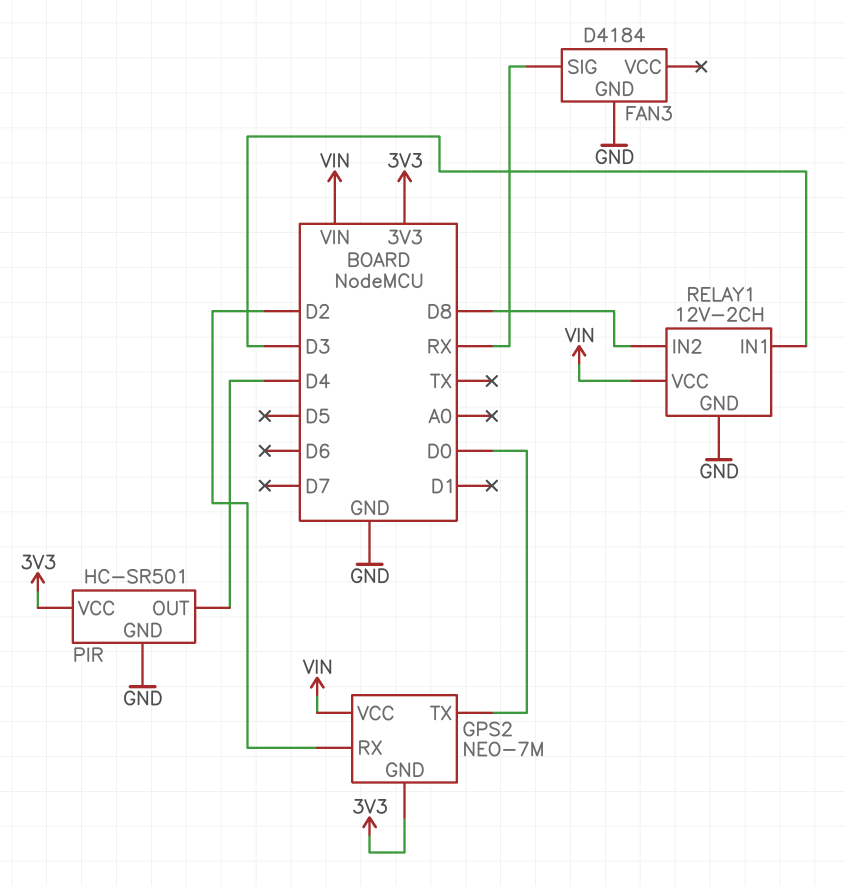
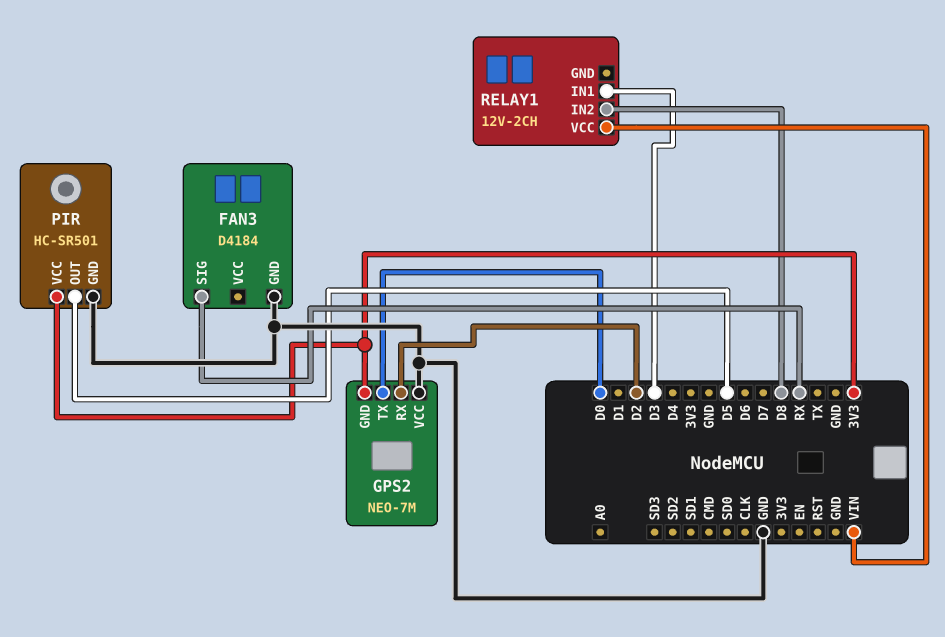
GPS2 pin VCC: VIN -> GND
PIR pin OUT: D4 -> D5
RELAY1 pin GND: GND -> none

